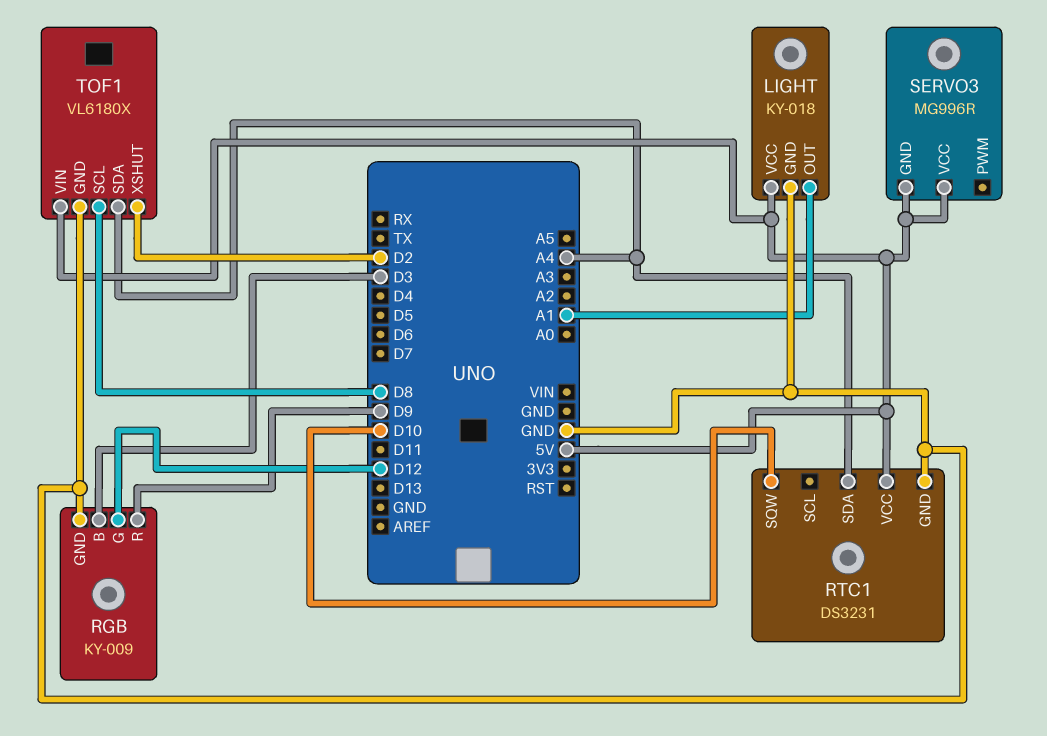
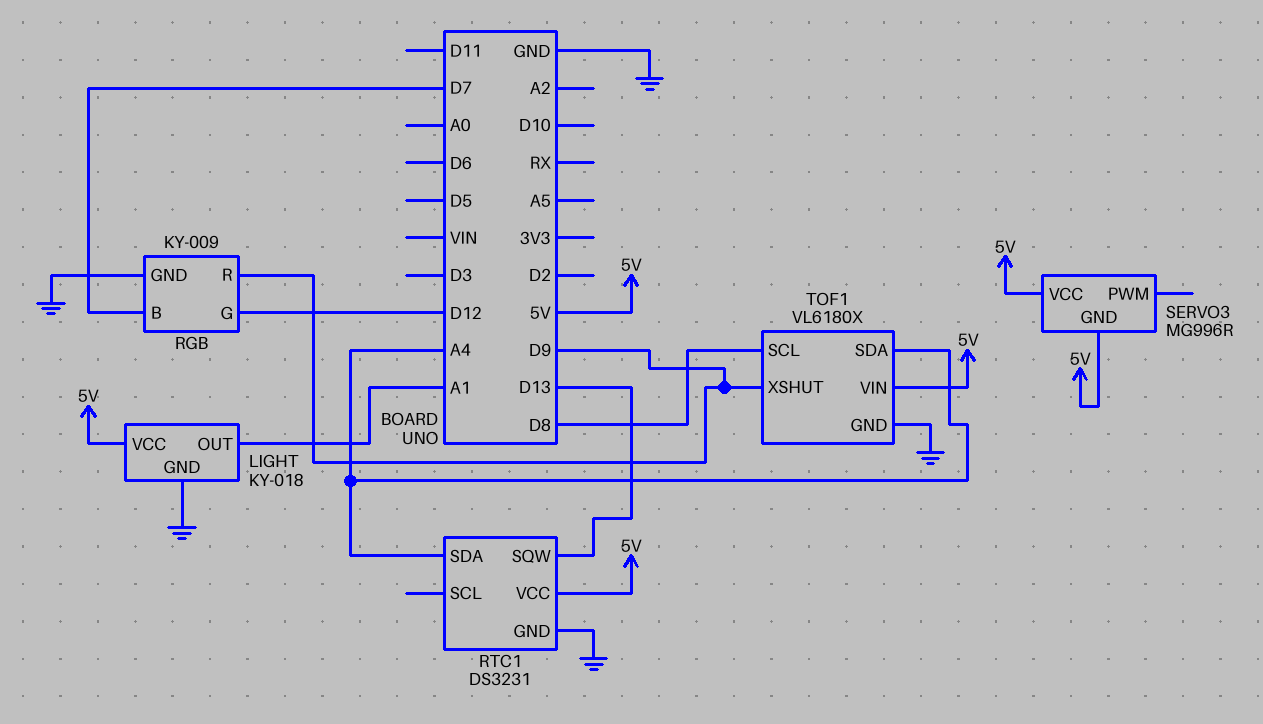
RGB pin B: D3 -> D7
RTC1 pin SQW: D10 -> D13
TOF1 pin XSHUT: D2 -> D9

